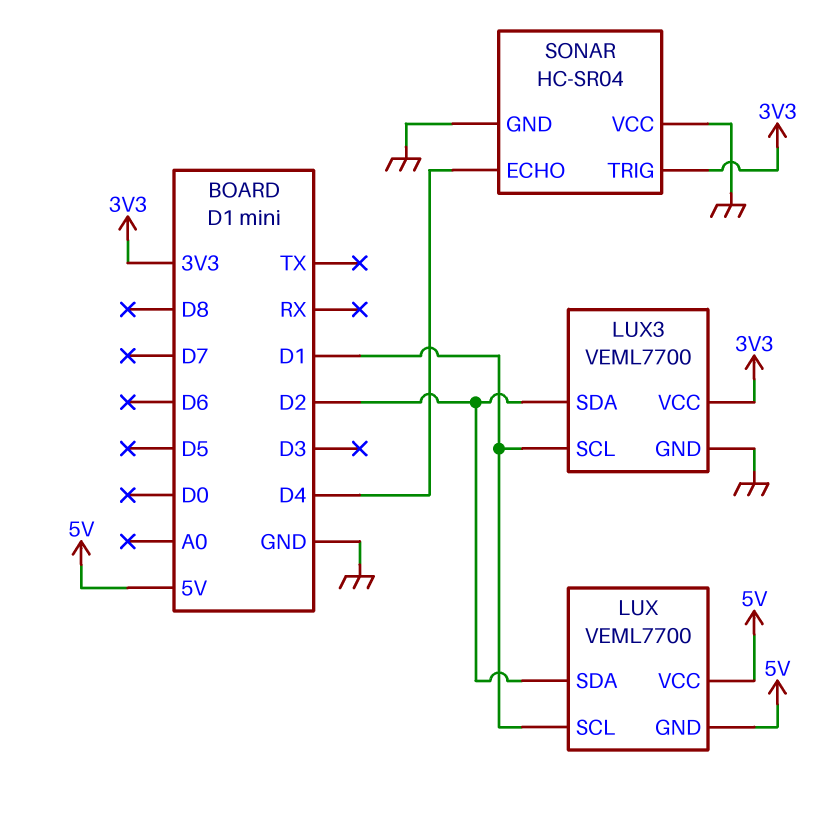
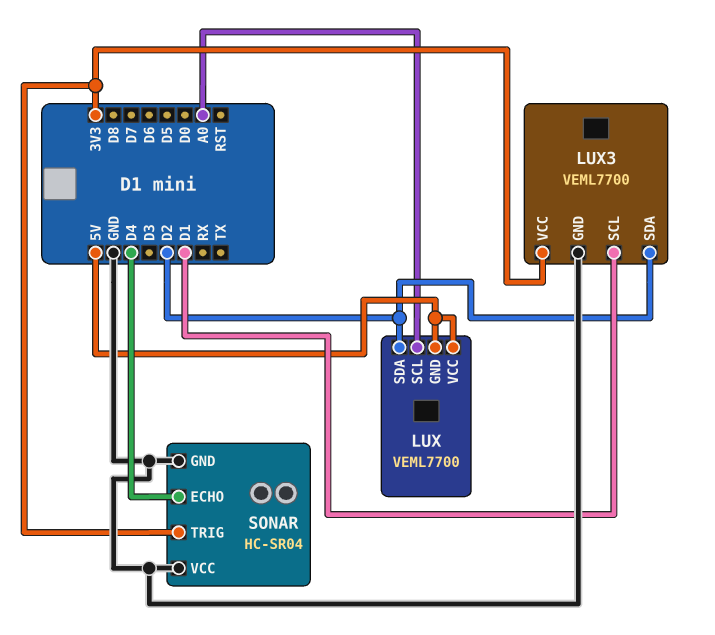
LUX pin SCL: D1 -> A0

